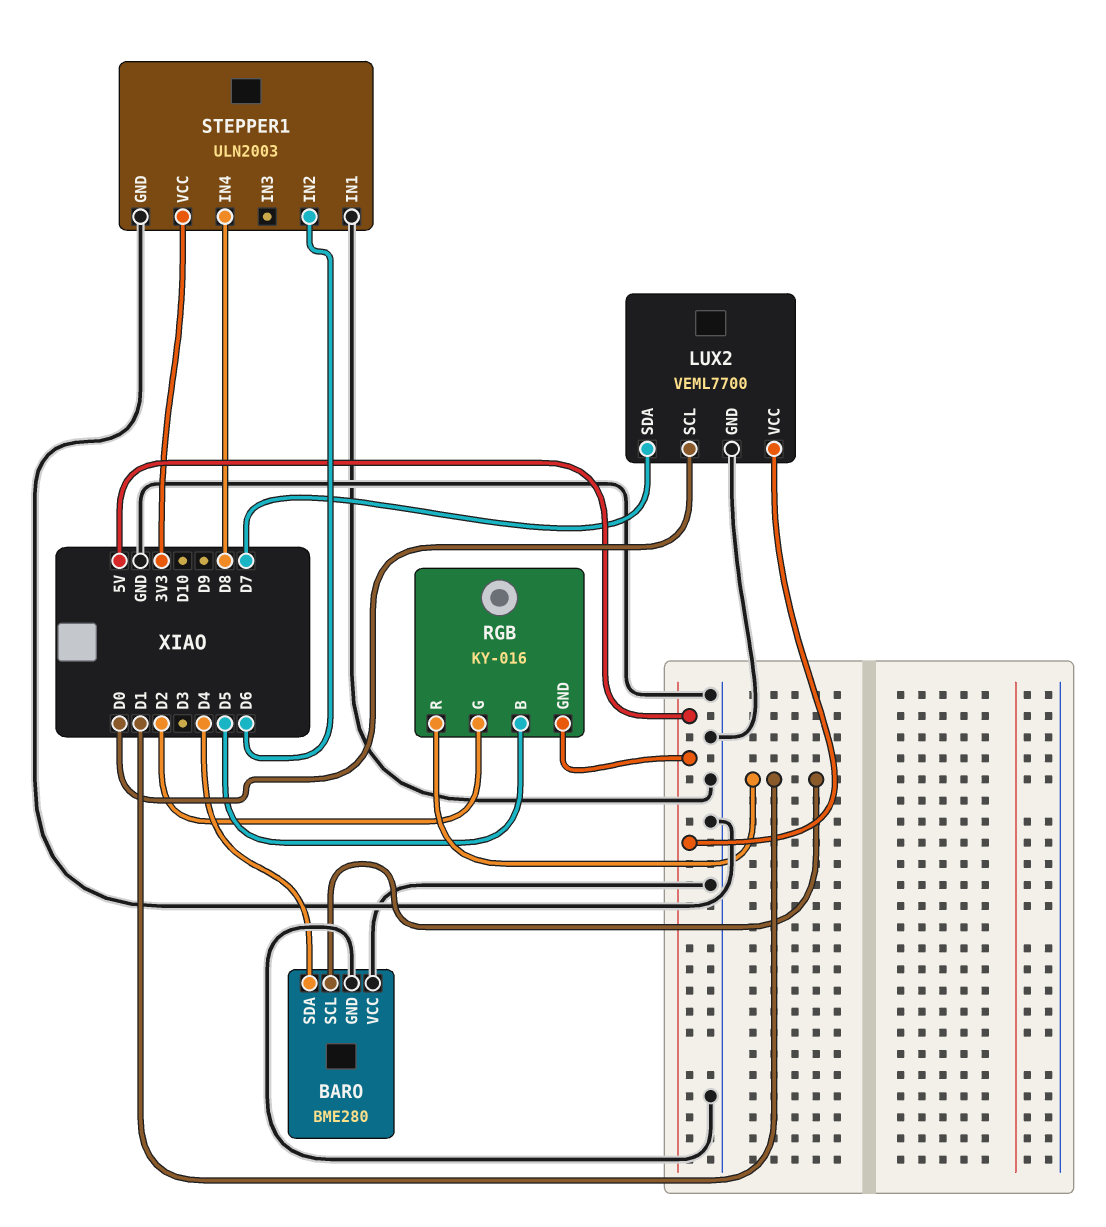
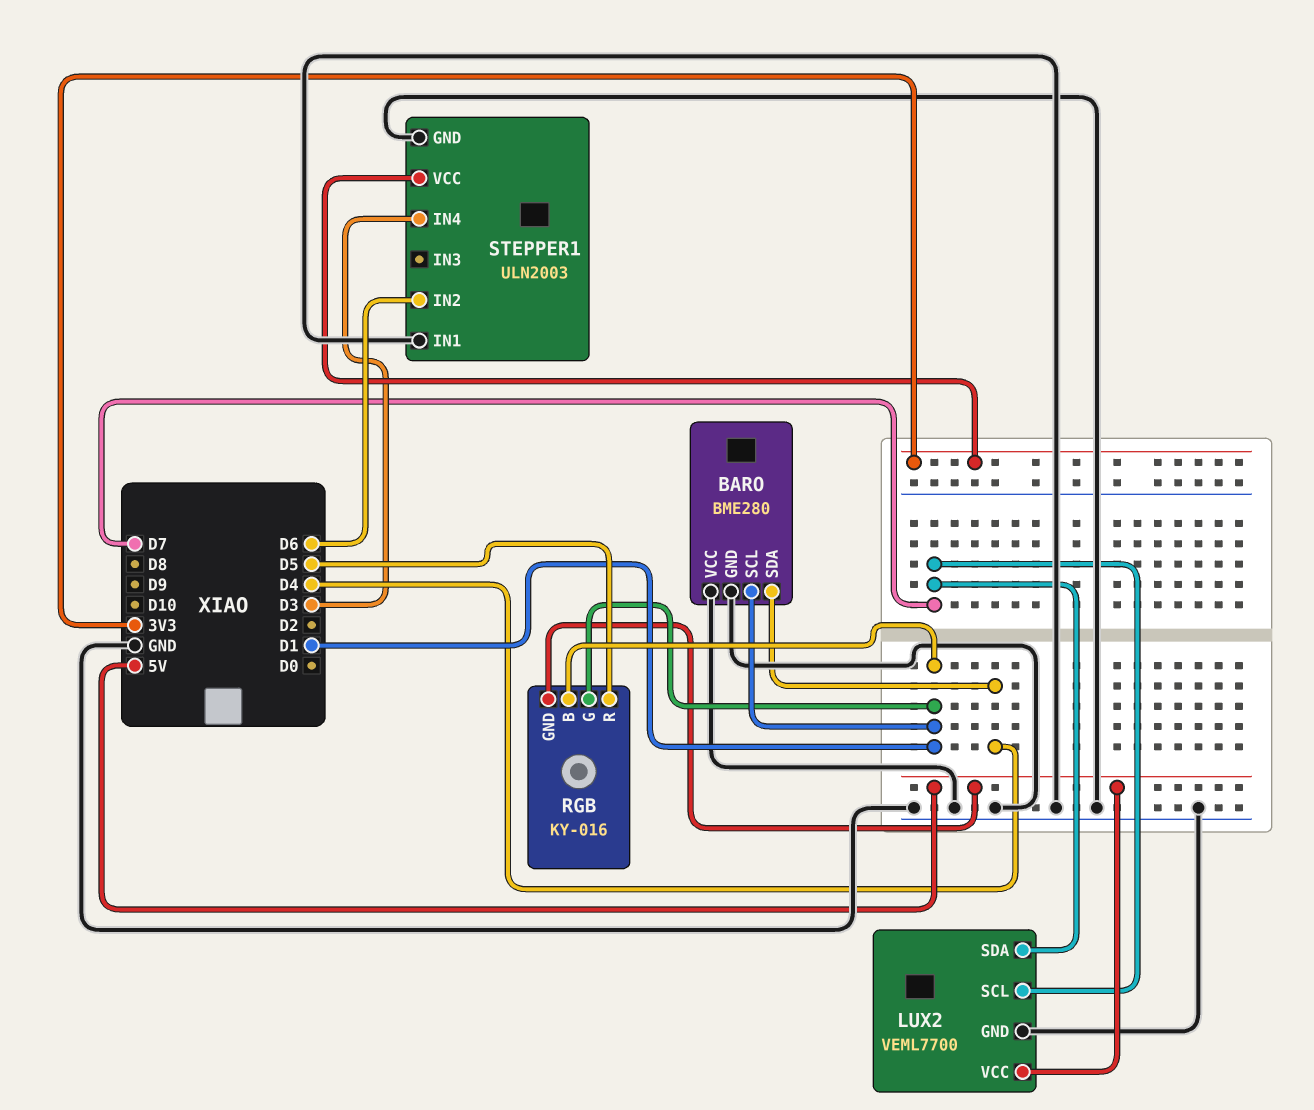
LUX2 pin SCL: D0 -> D7
RGB pin B: D5 -> D1
RGB pin G: D2 -> D1
RGB pin R: D1 -> D5
STEPPER1 pin IN4: D8 -> D3

